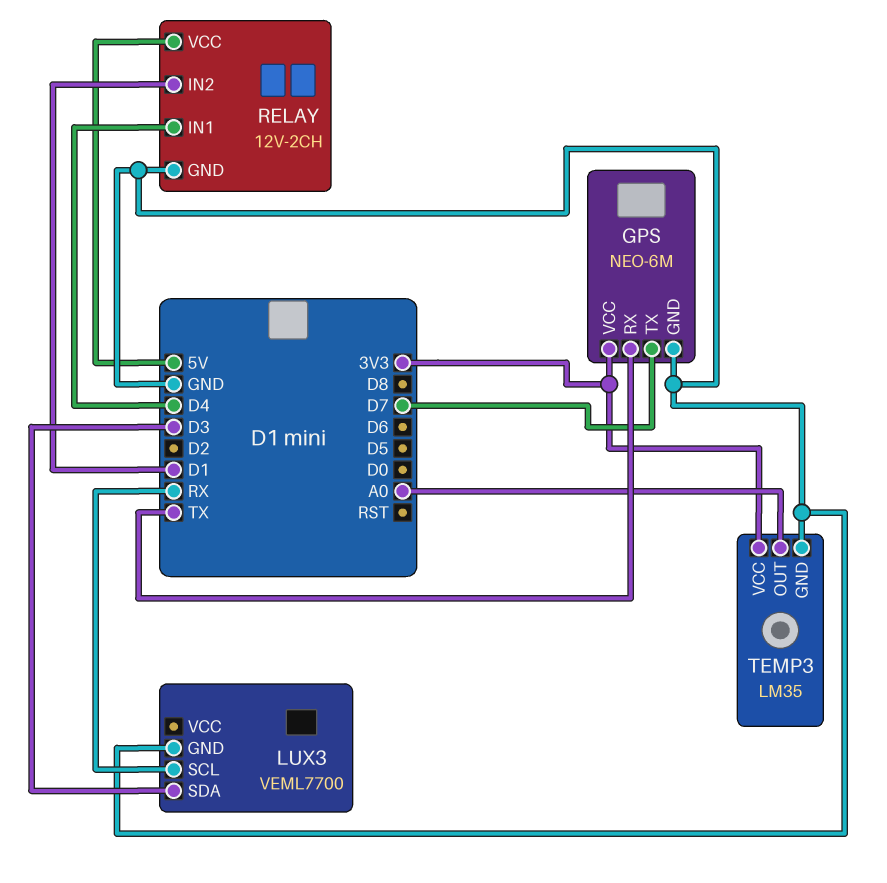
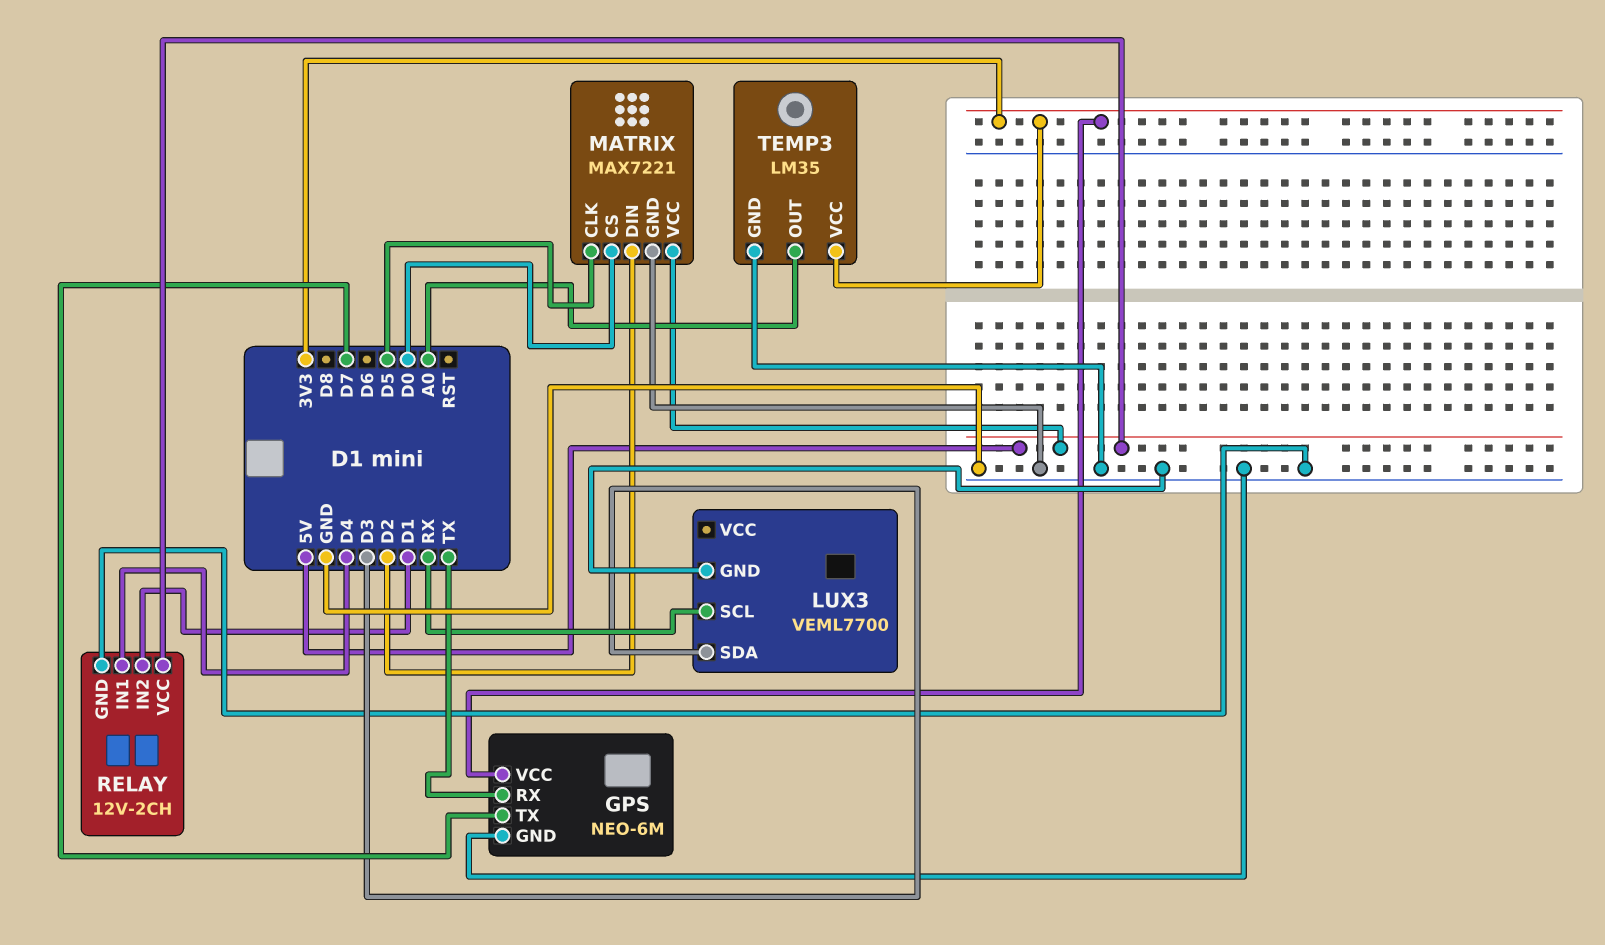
MATRIX: none -> MAX7221
MATRIX pin CLK: none -> D5
MATRIX pin CS: none -> D0
MATRIX pin DIN: none -> D2
MATRIX pin GND: none -> GND
MATRIX pin VCC: none -> 5V

